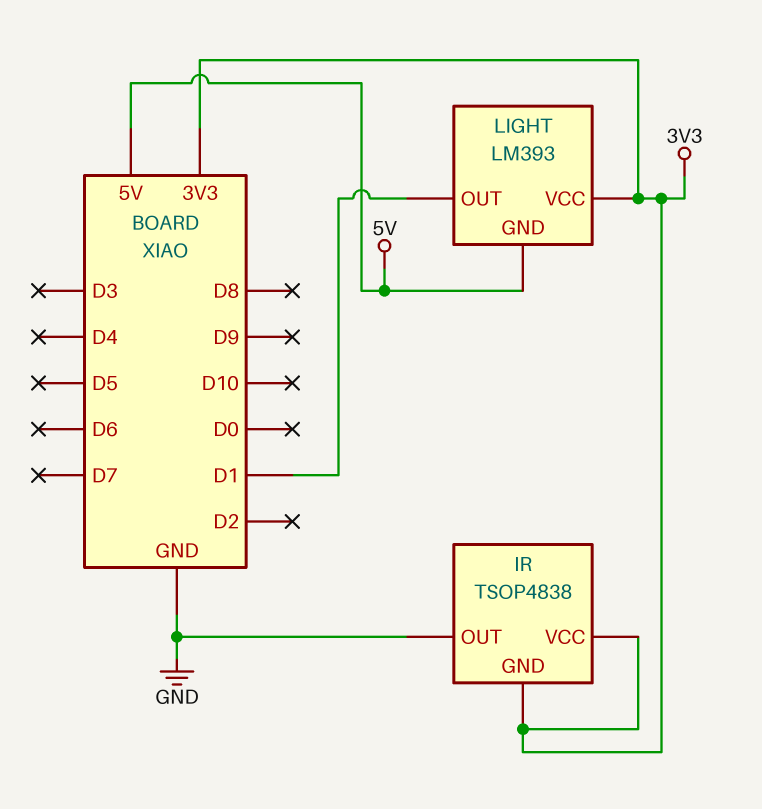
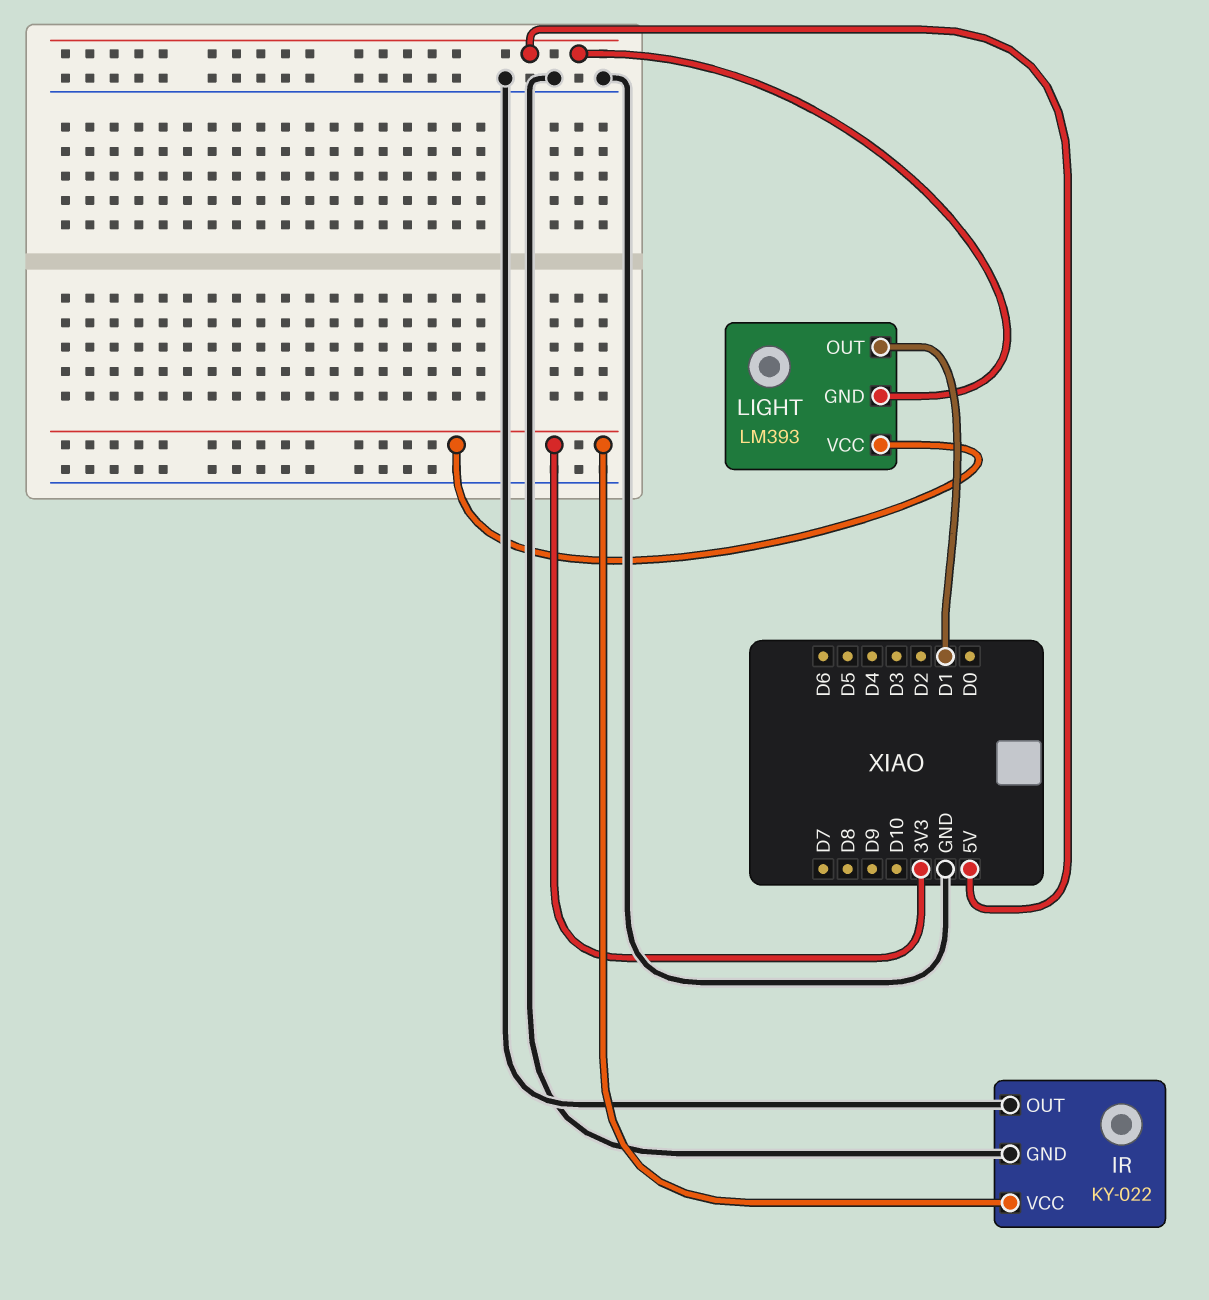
IR: TSOP4838 -> KY-022
IR pin GND: 3V3 -> GND

